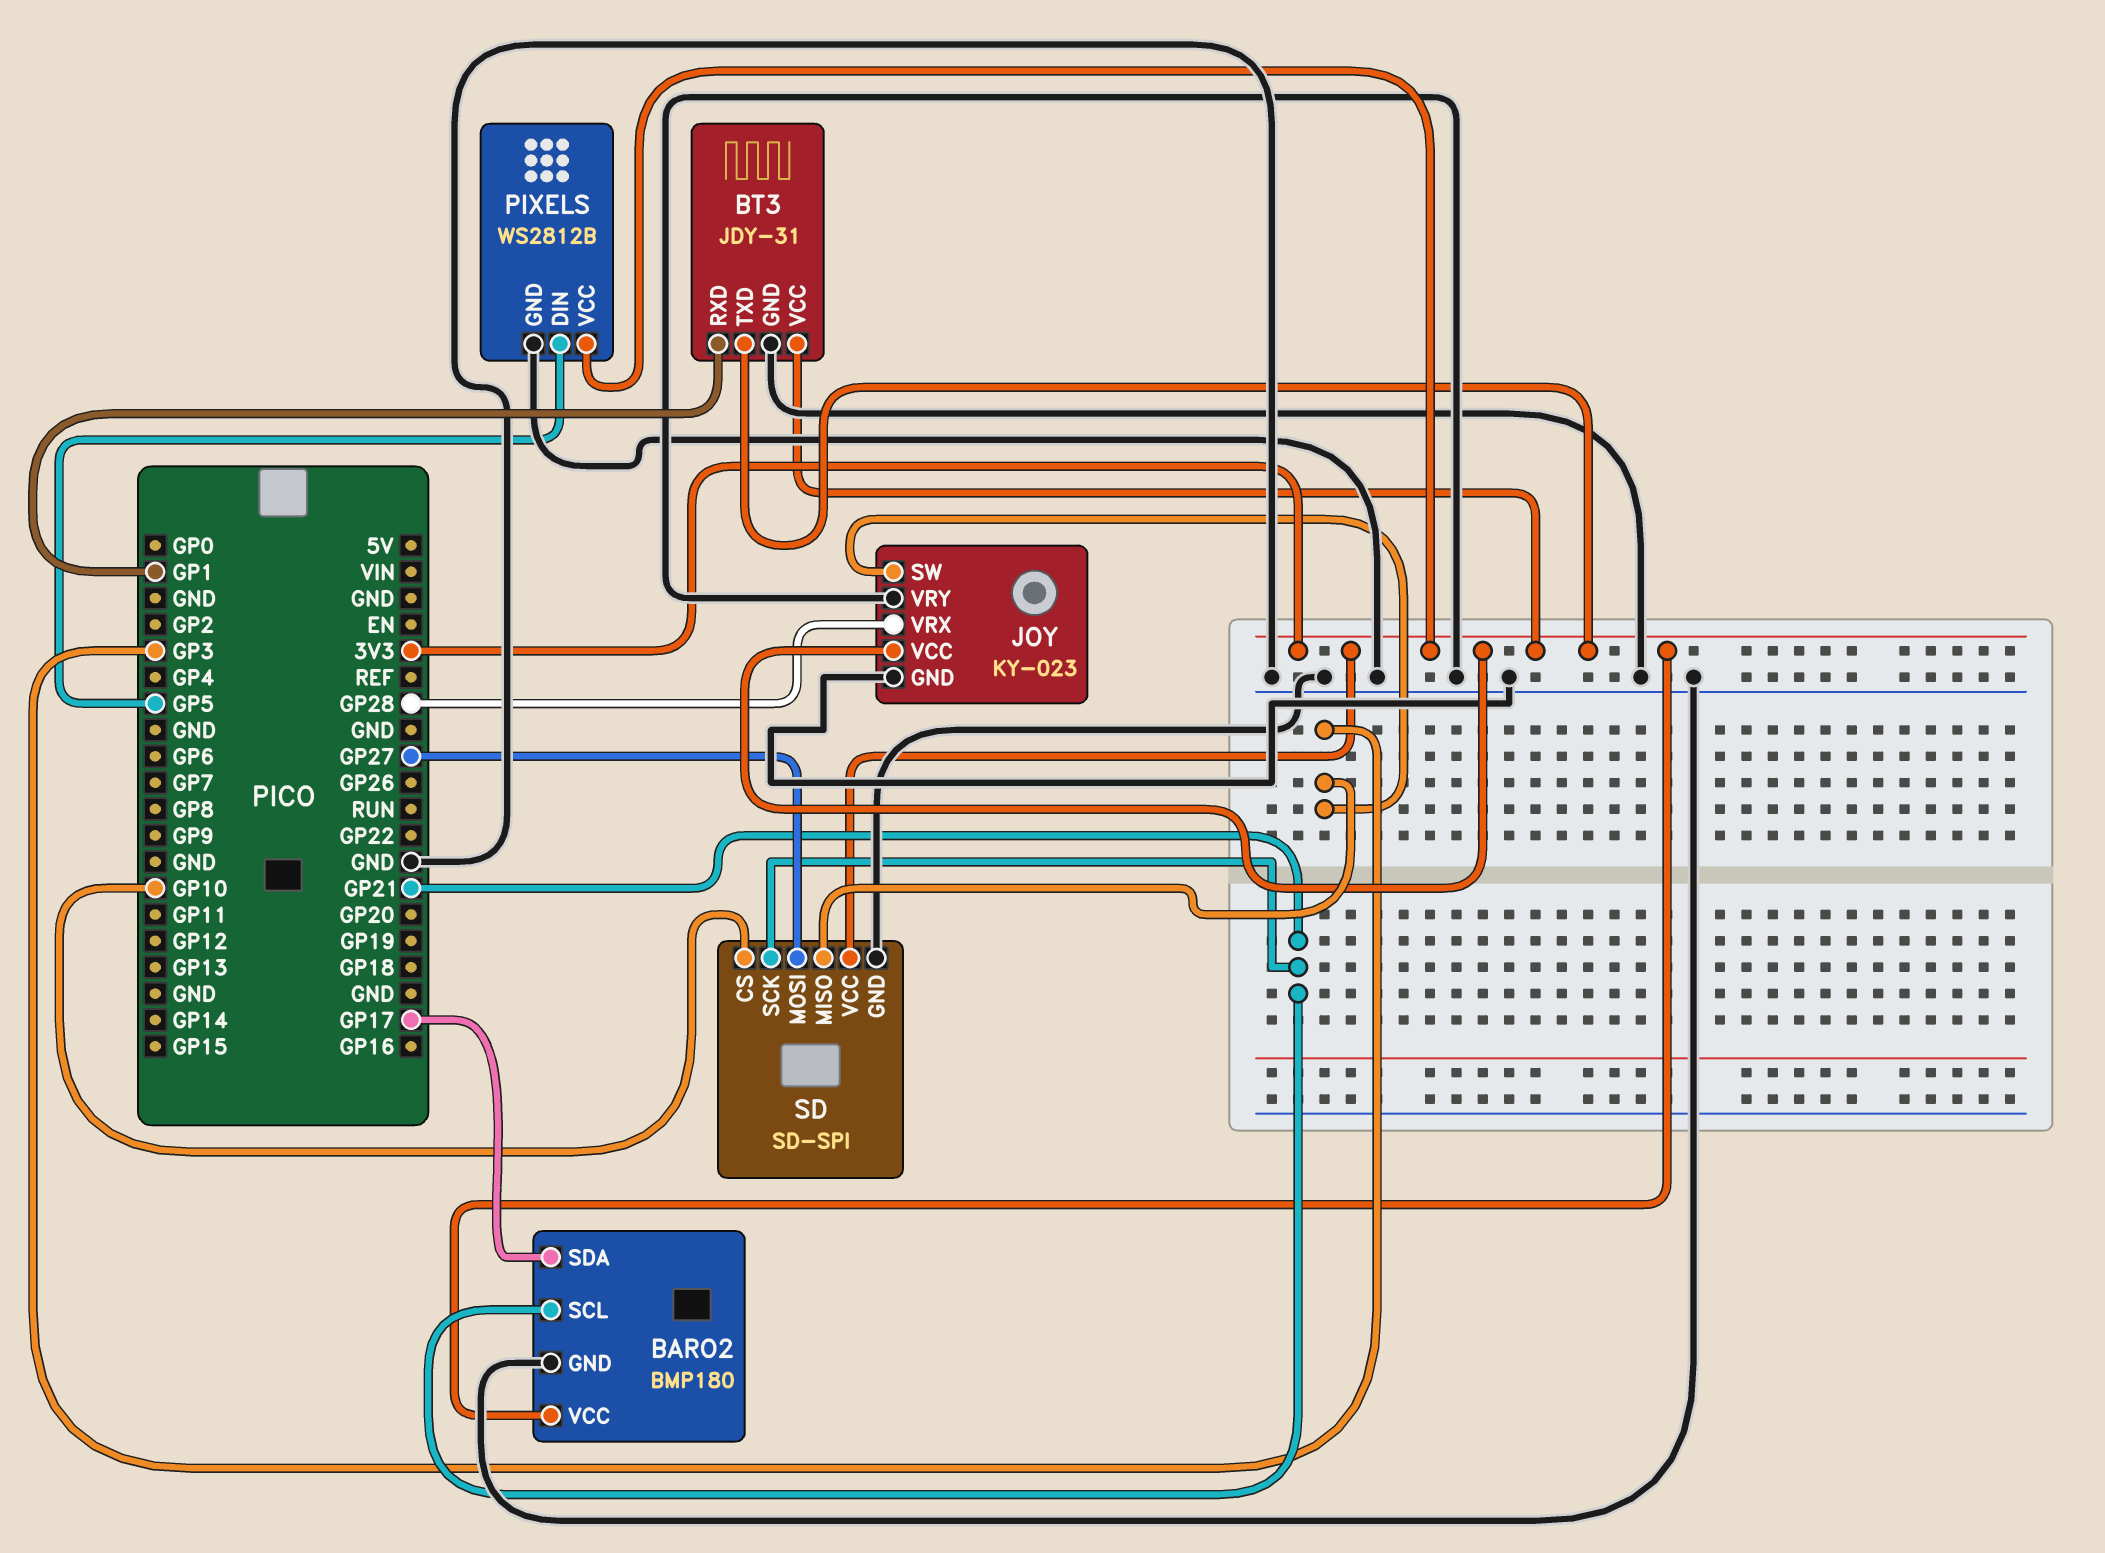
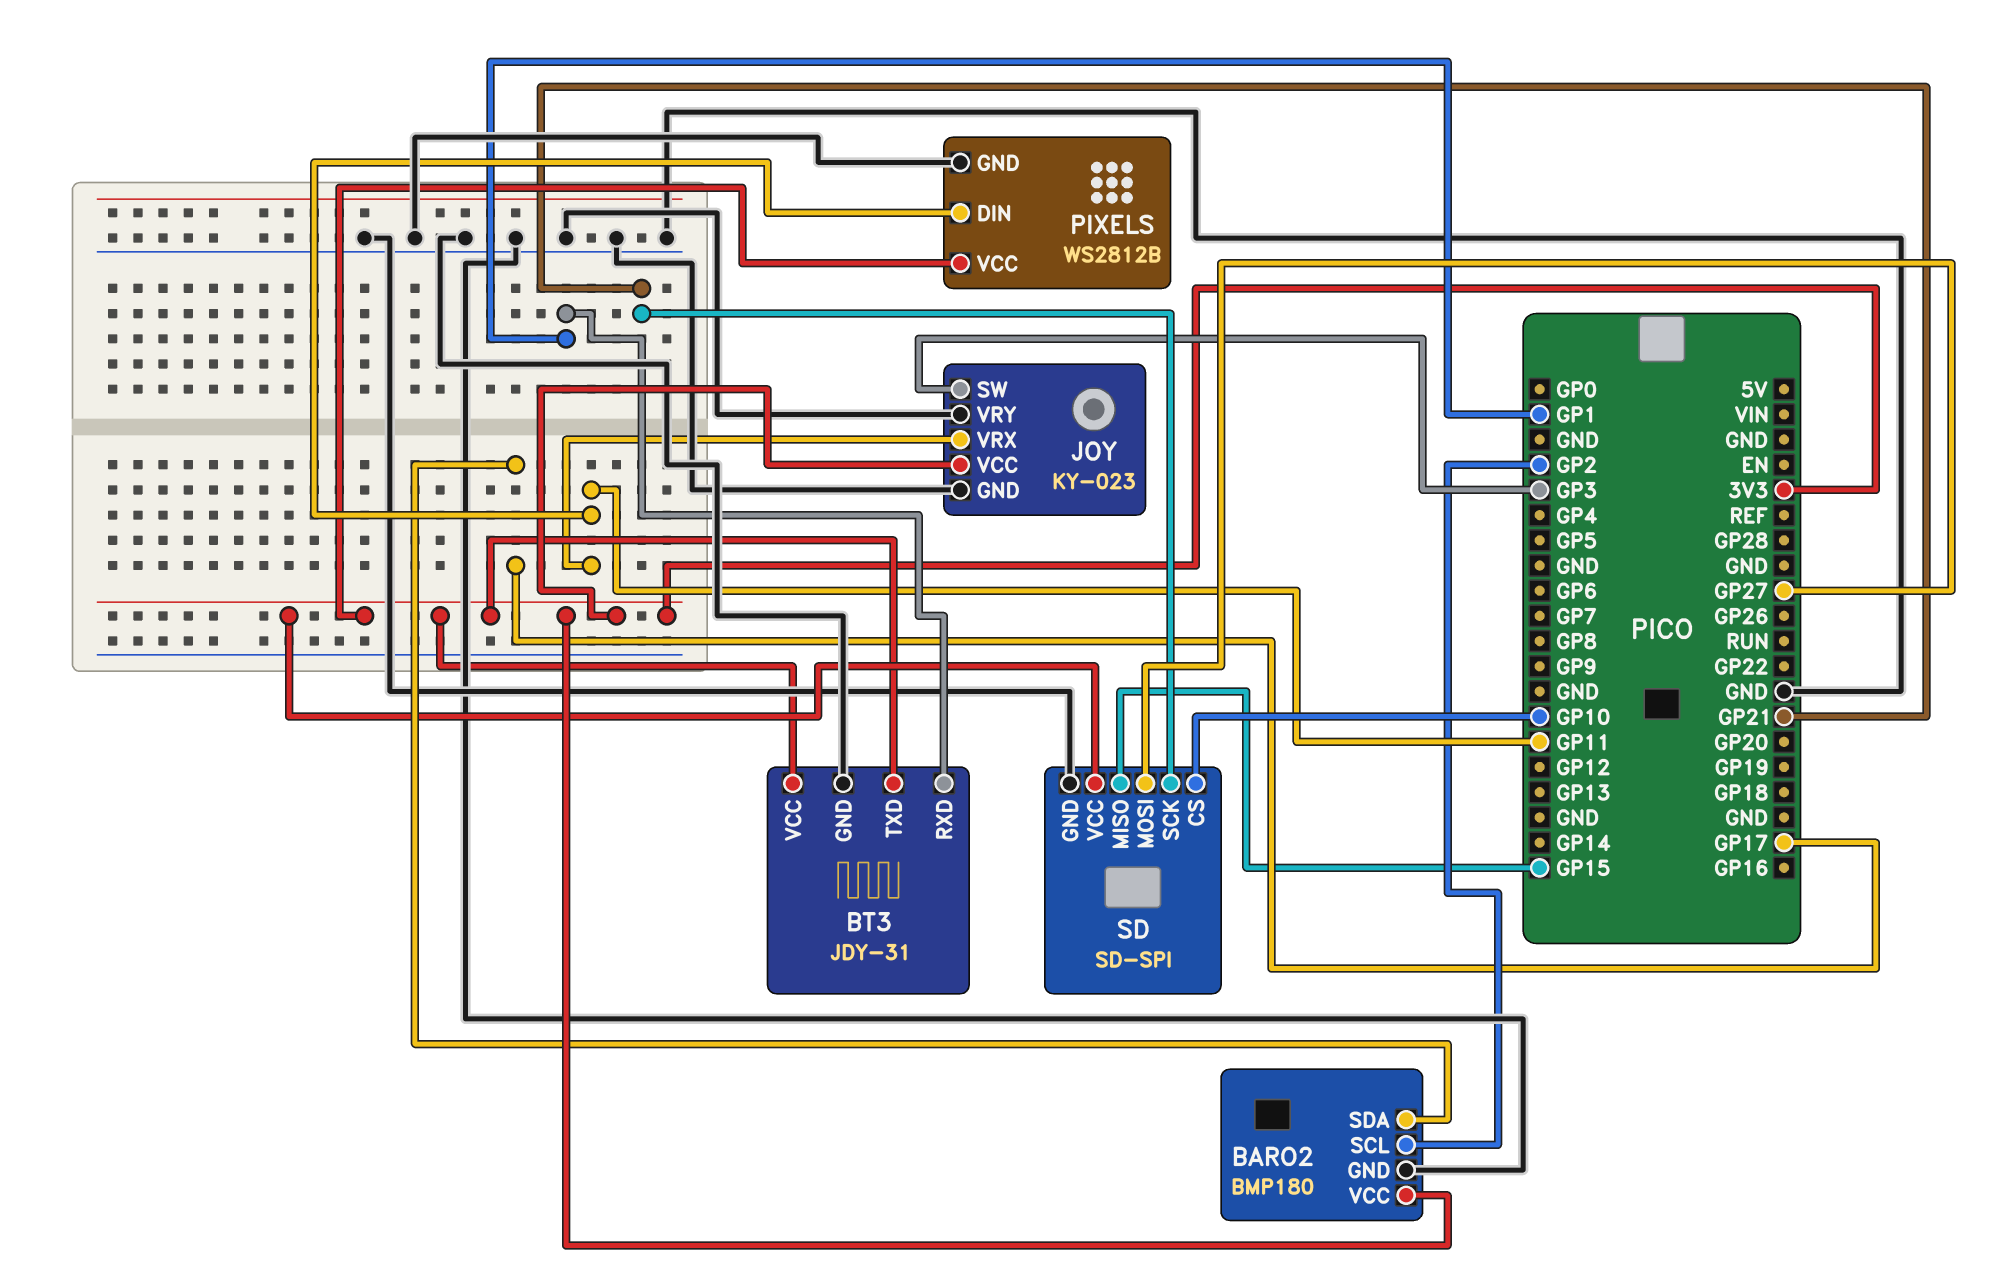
BARO2 pin SCL: GP21 -> GP2
JOY pin VRX: GP28 -> GP11
PIXELS pin DIN: GP5 -> GP11
SD pin MISO: GP3 -> GP15

